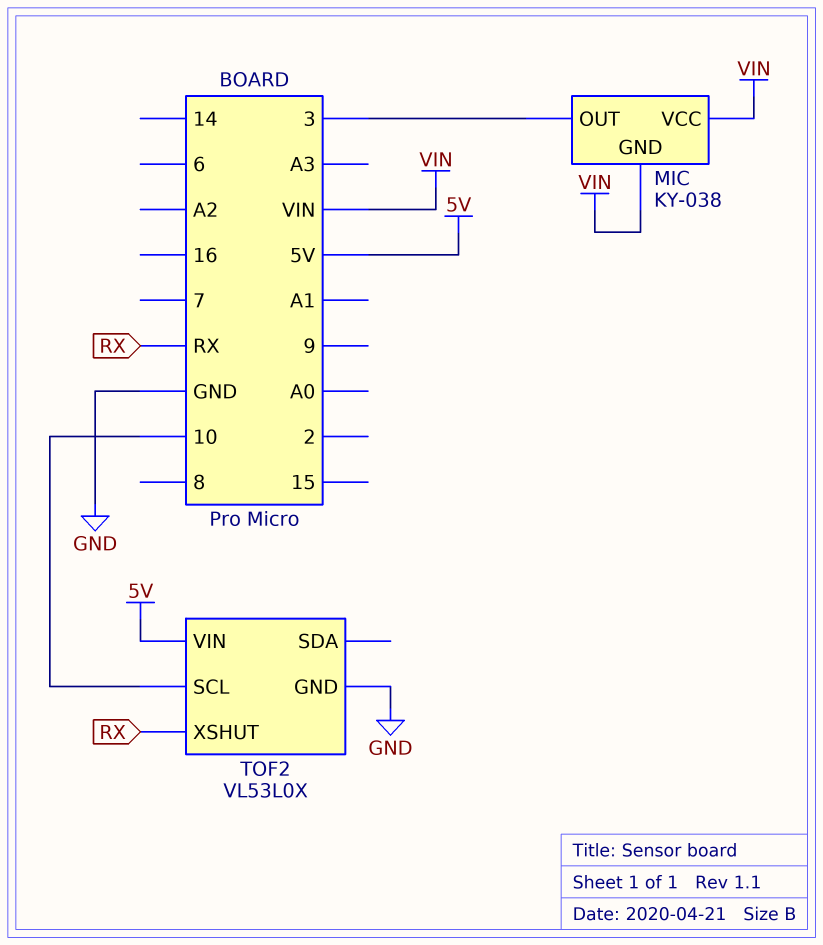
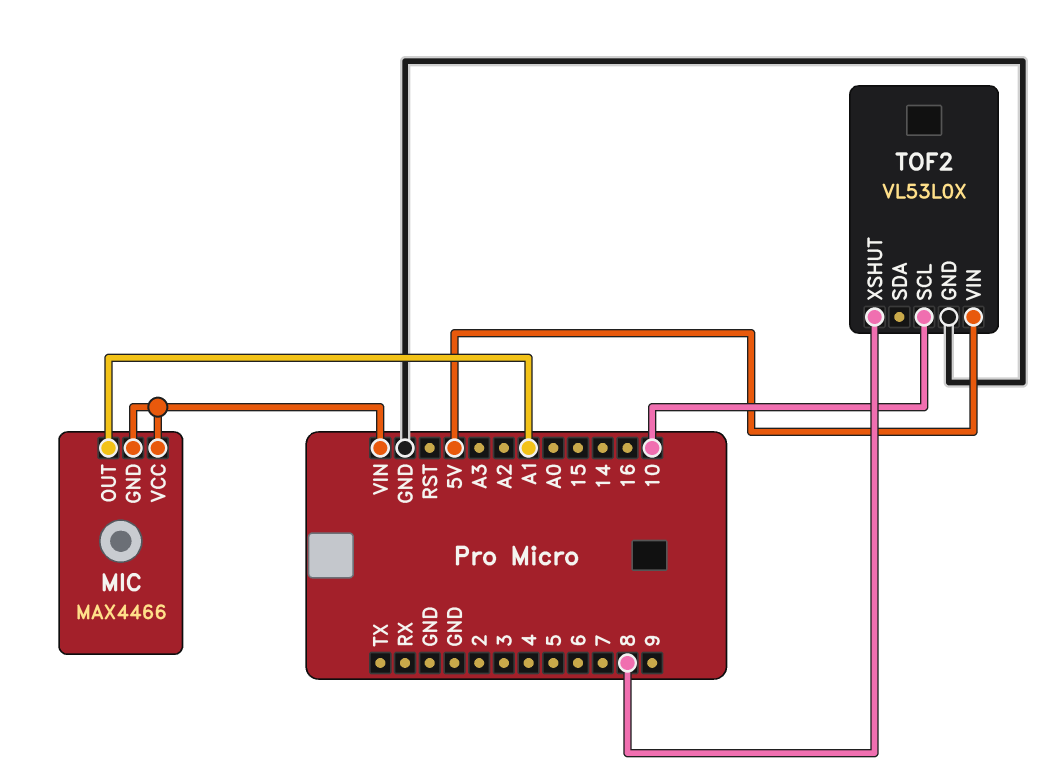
MIC: KY-038 -> MAX4466
MIC pin OUT: 3 -> A1
TOF2 pin XSHUT: RX -> 8

